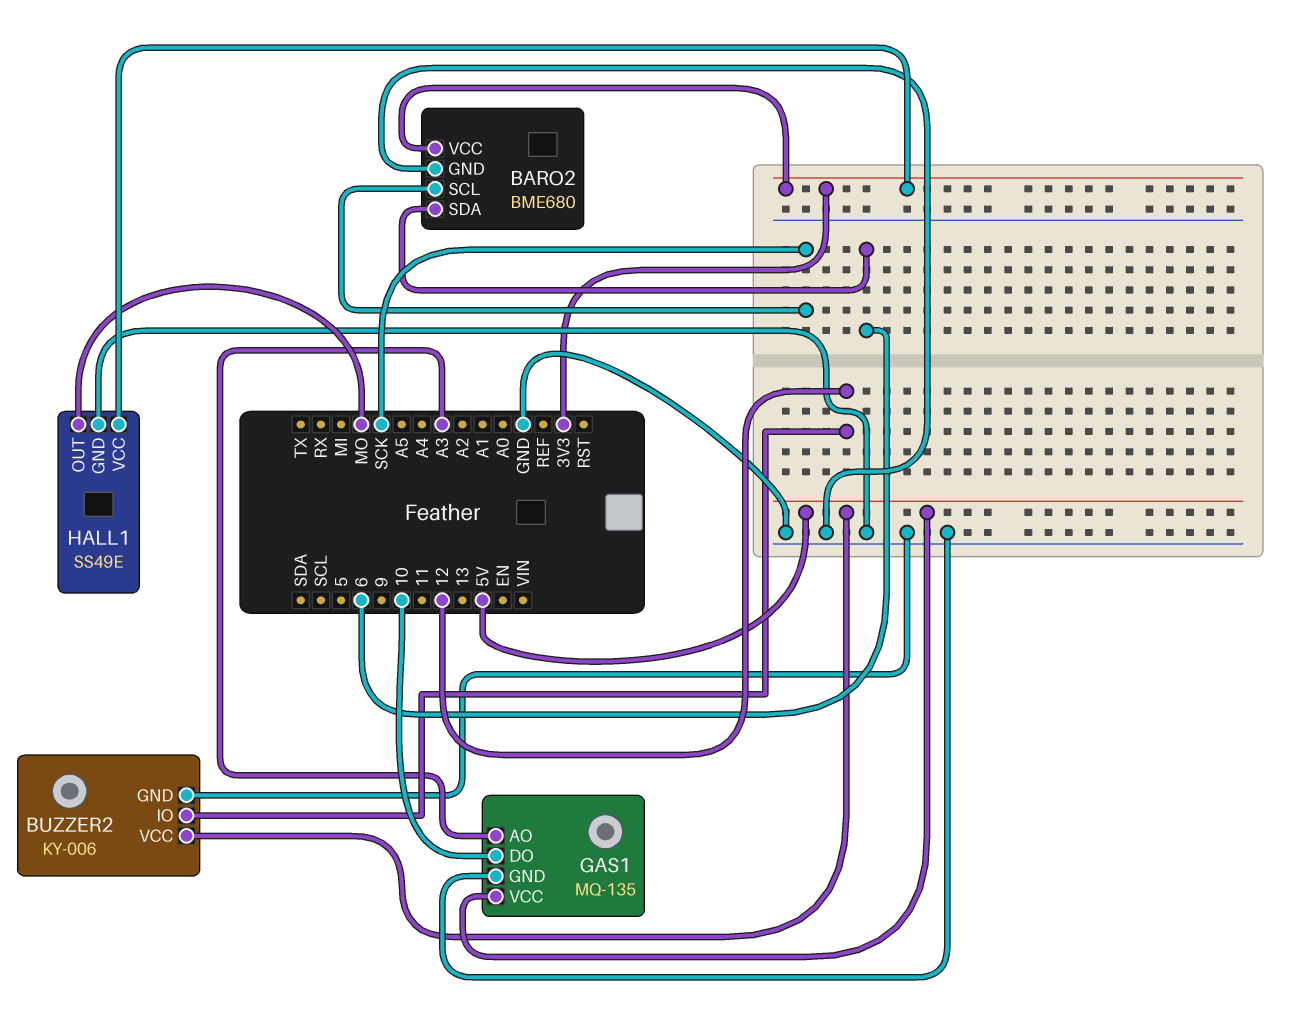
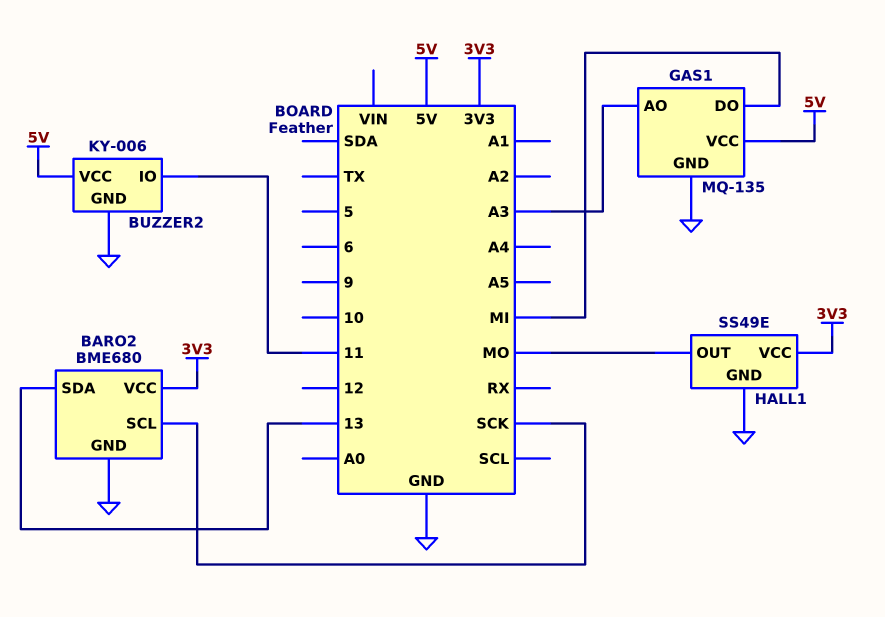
BARO2 pin SDA: 6 -> 13
BUZZER2 pin IO: 12 -> 11
GAS1 pin DO: 10 -> MI

